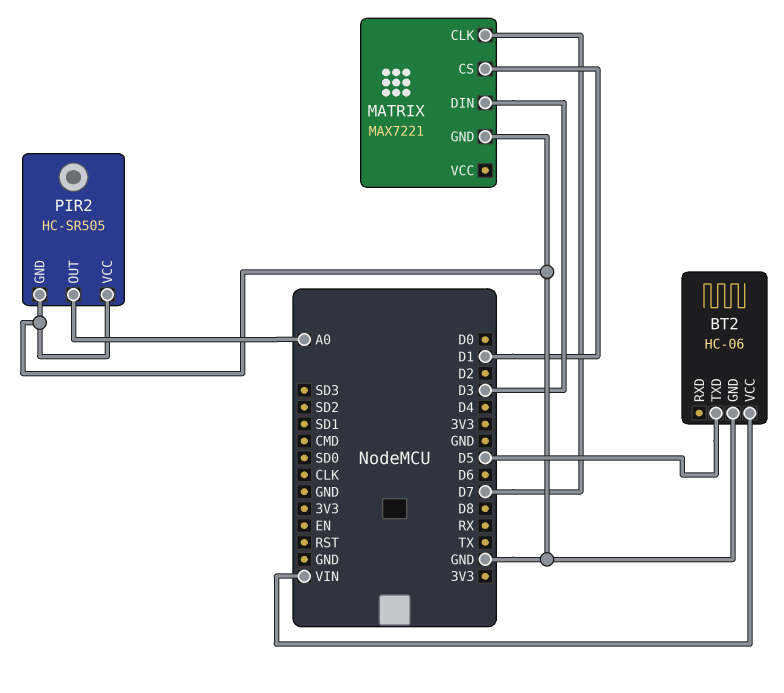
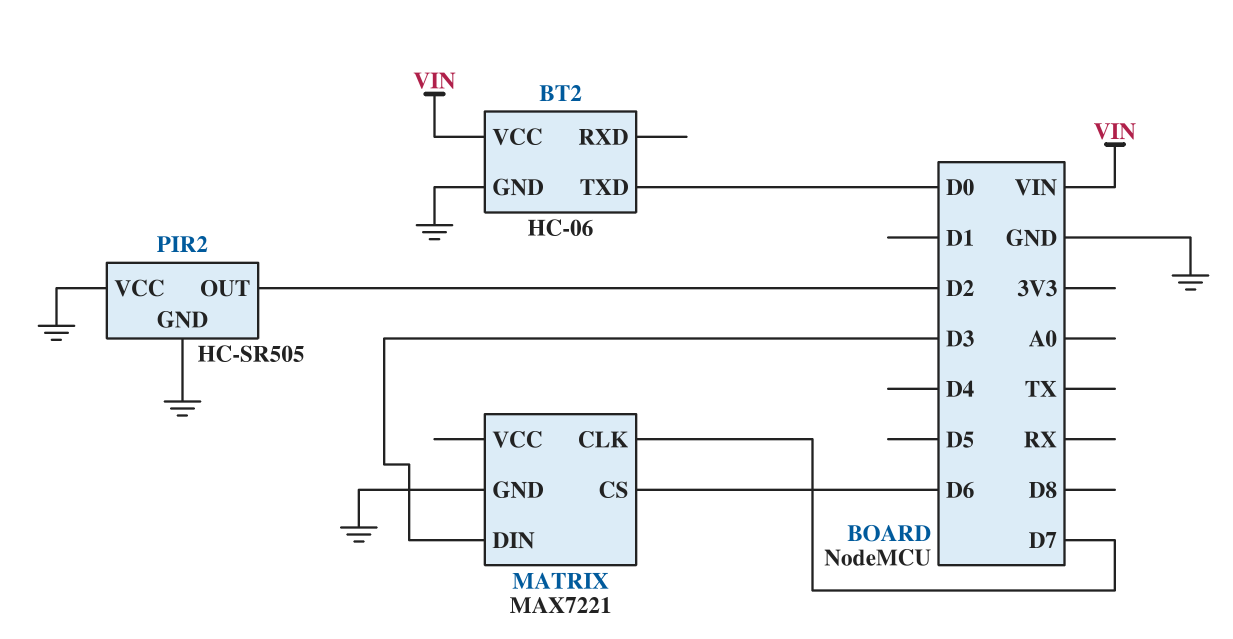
BT2 pin TXD: D5 -> D0
MATRIX pin CS: D1 -> D6
PIR2 pin OUT: A0 -> D2

